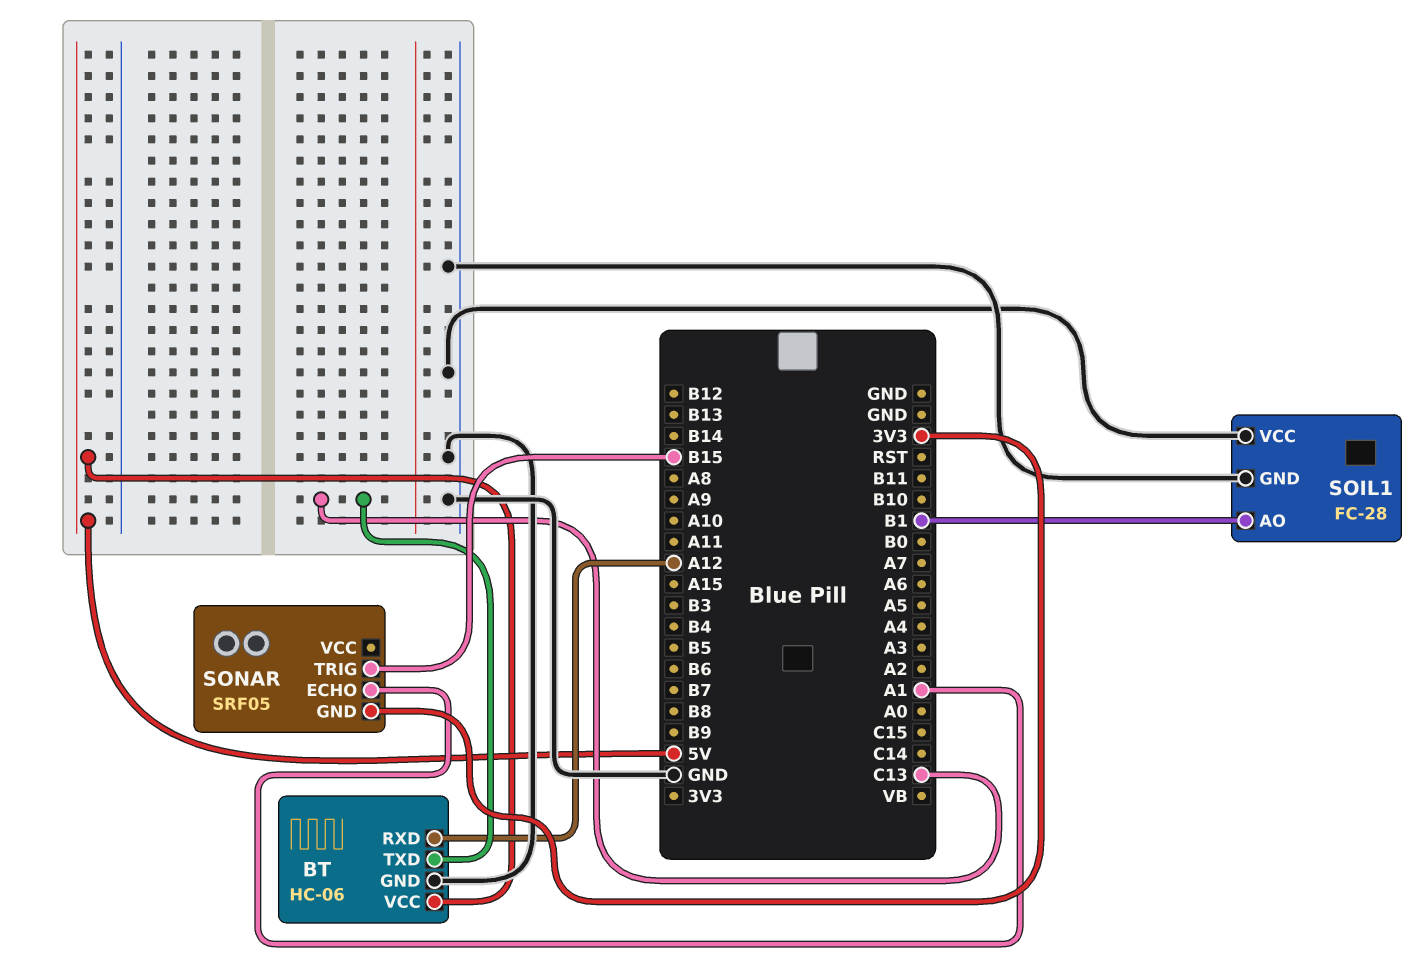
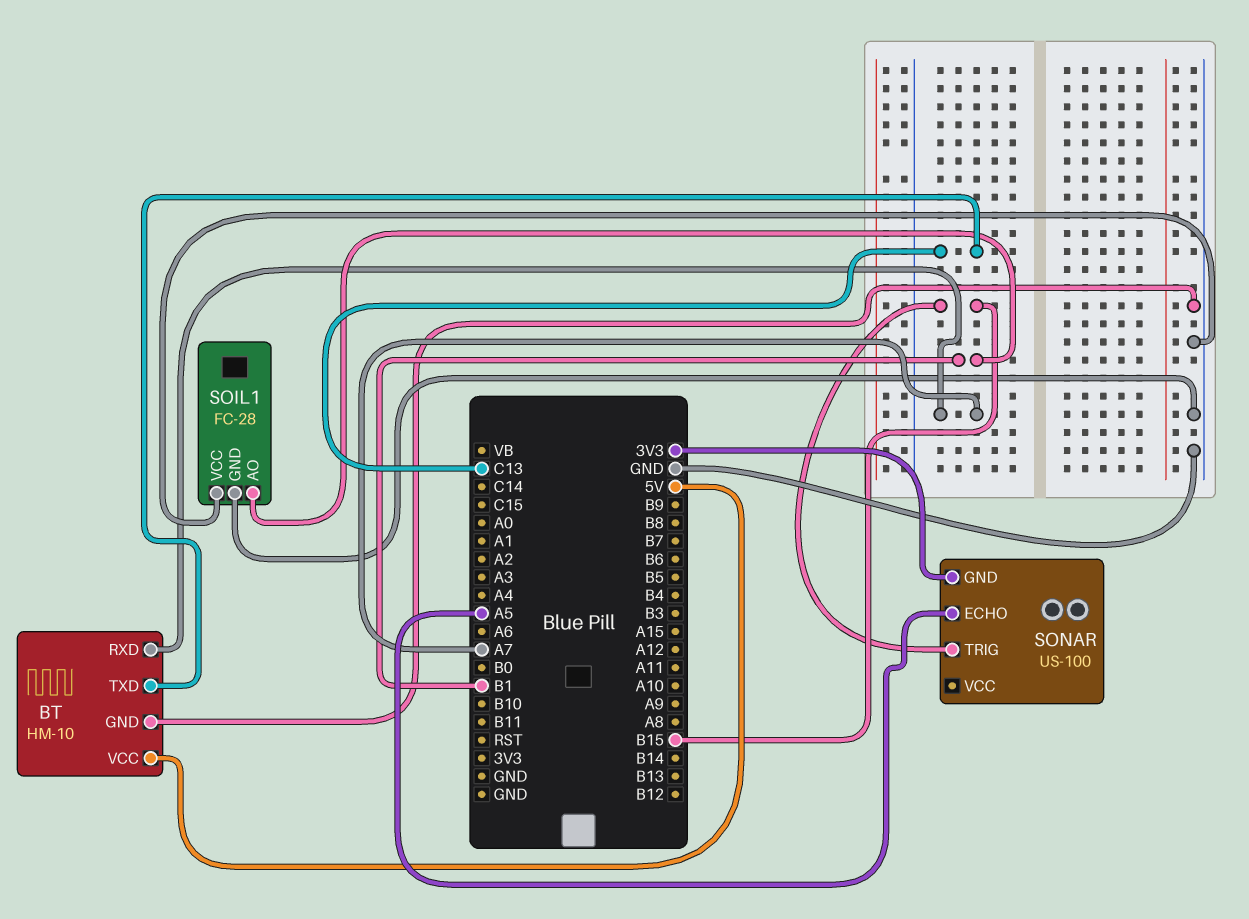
BT: HC-06 -> HM-10
BT pin RXD: A12 -> A7
SONAR: SRF05 -> US-100
SONAR pin ECHO: A1 -> A5

